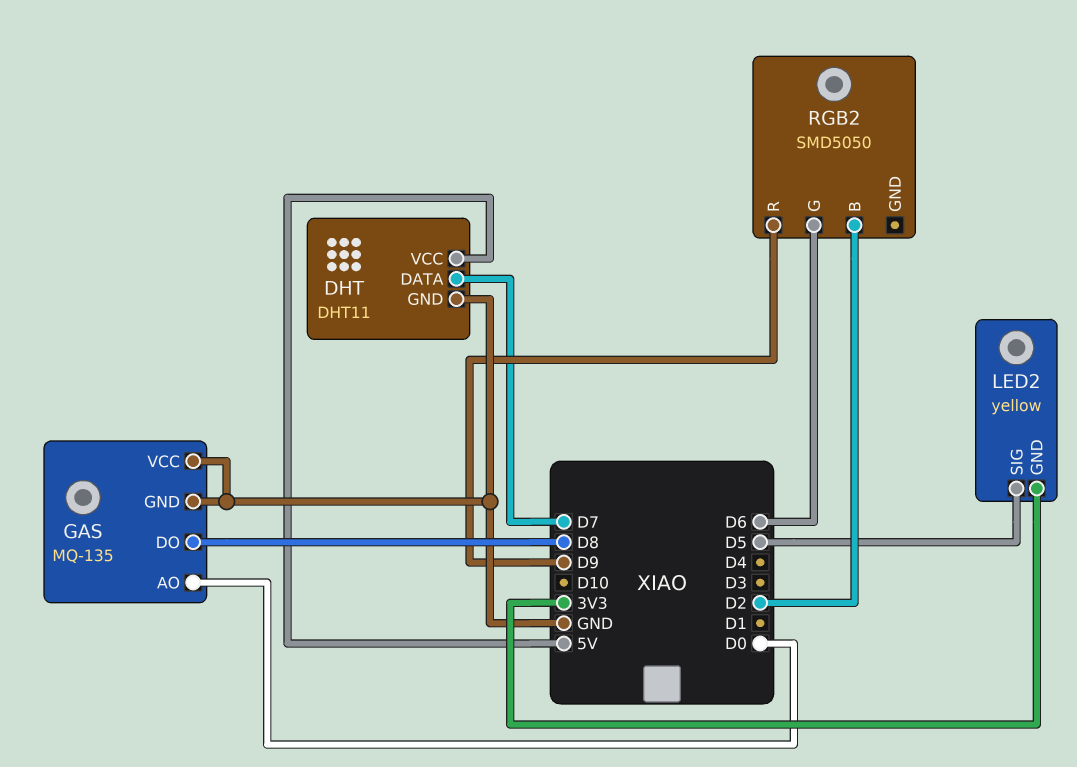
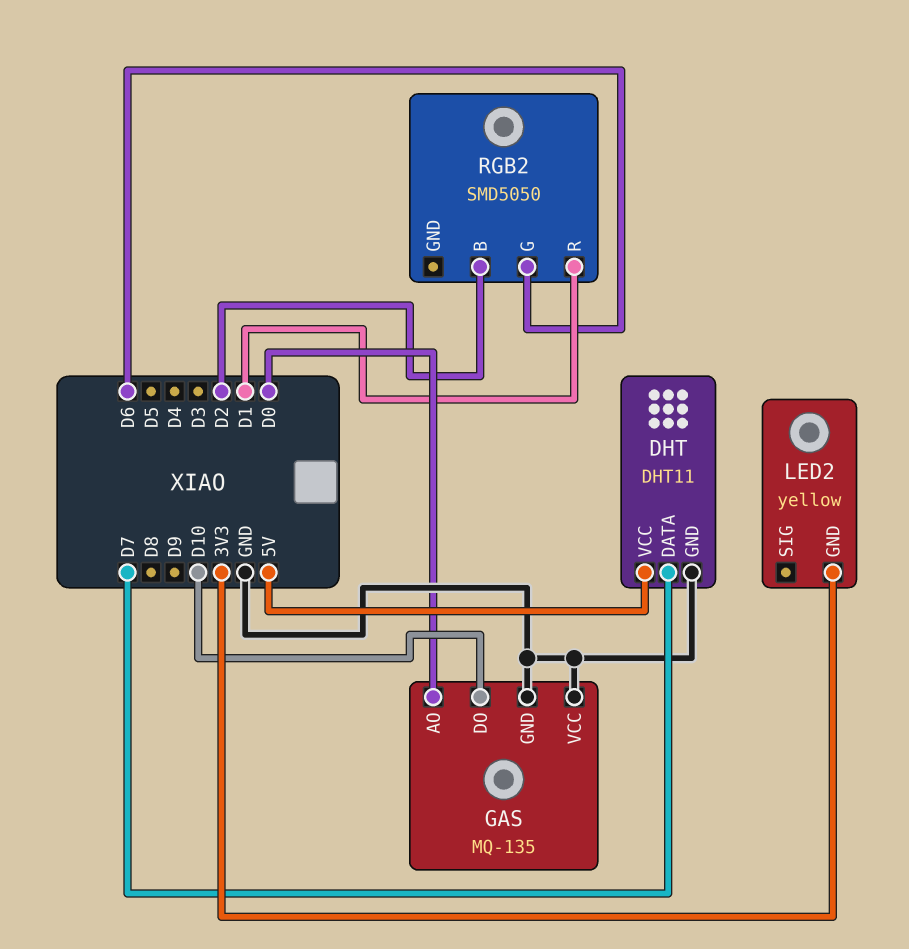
GAS pin DO: D8 -> D10
LED2 pin SIG: D5 -> none
RGB2 pin R: D9 -> D1

